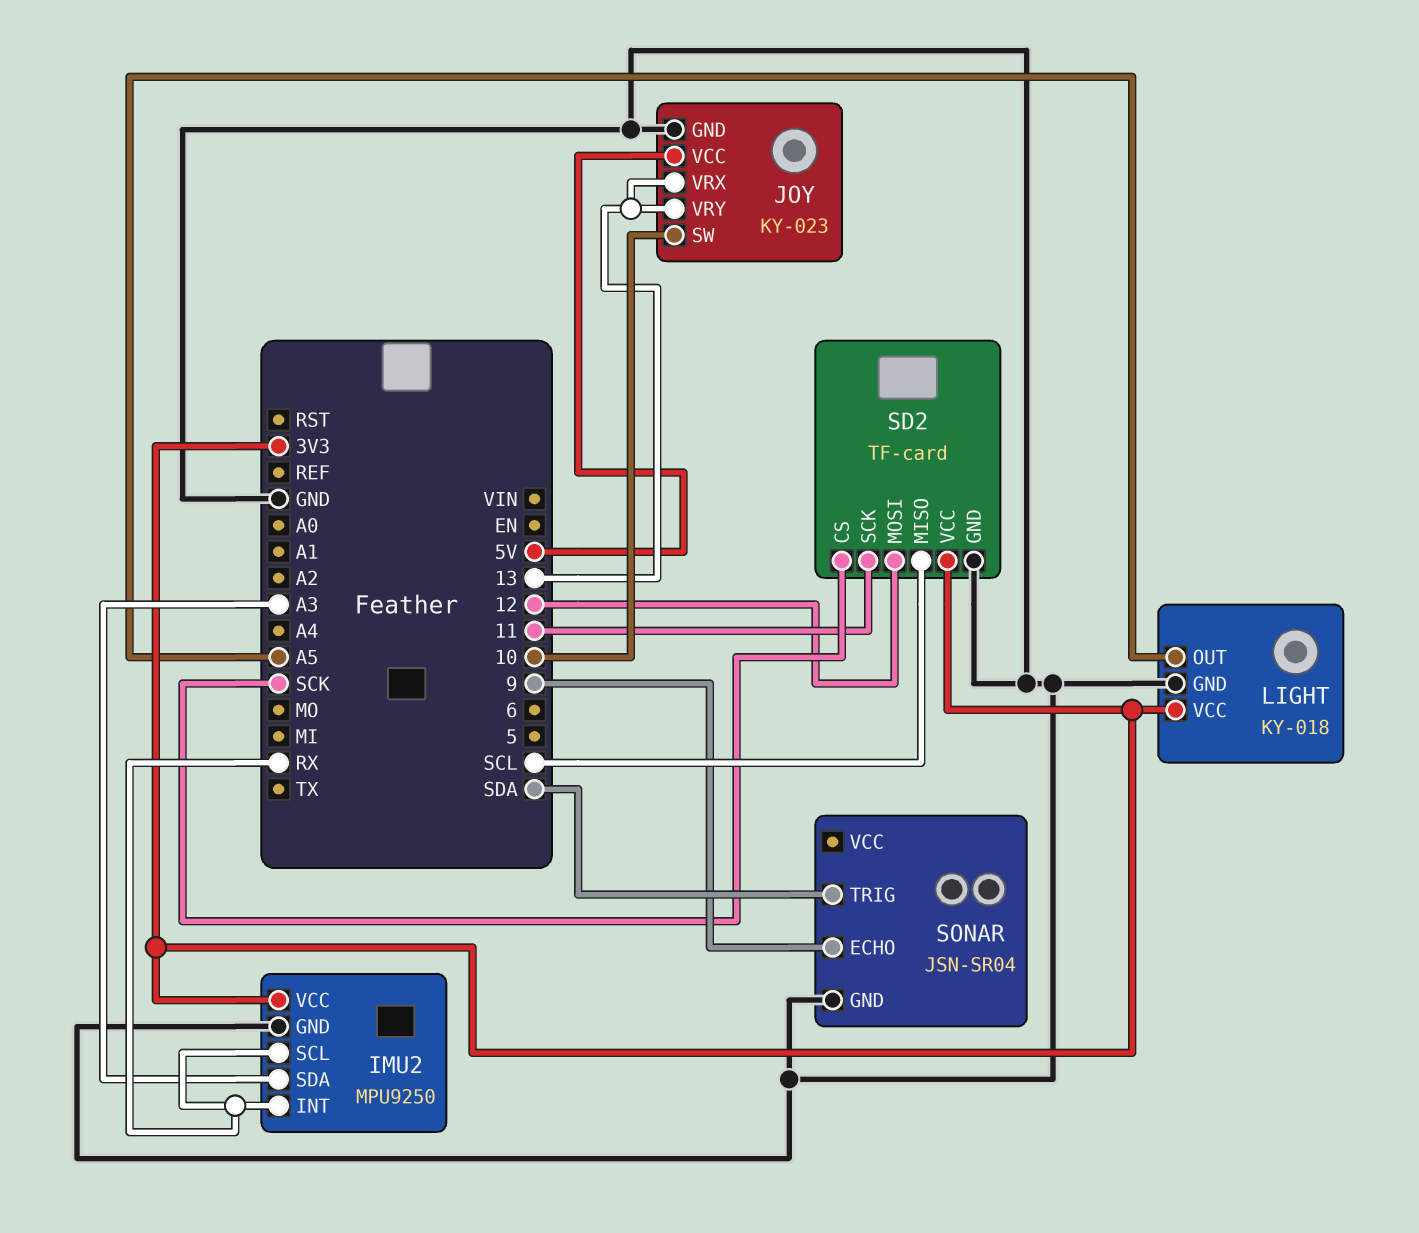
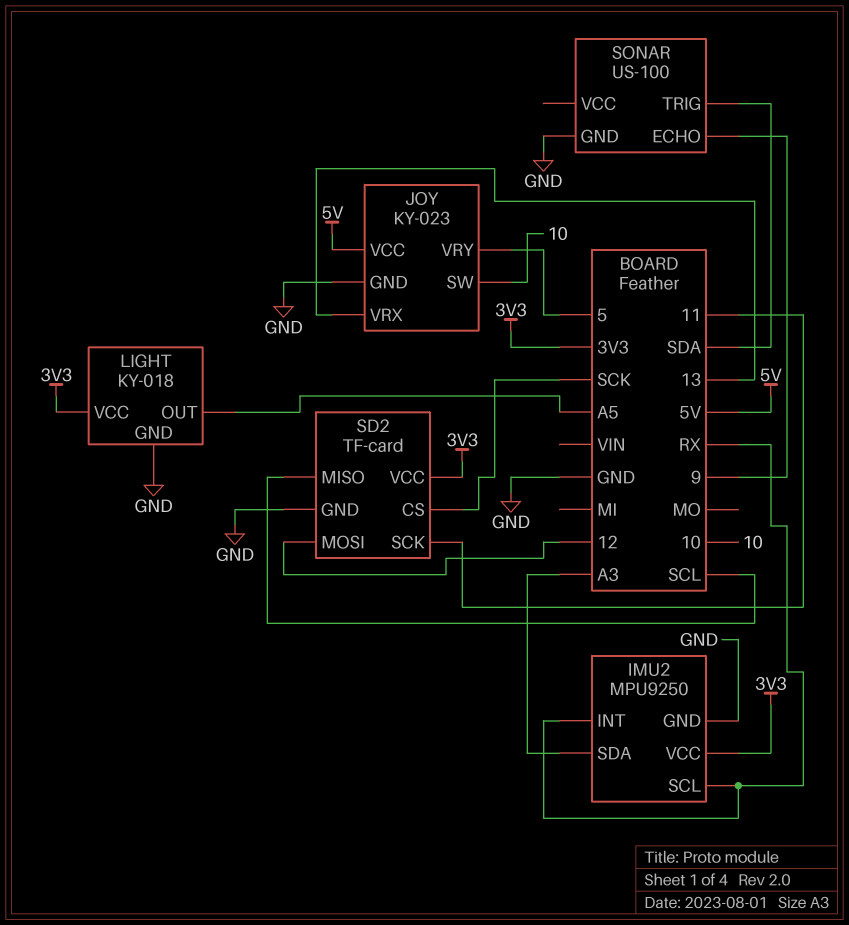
JOY pin VRY: 13 -> 5
SONAR: JSN-SR04 -> US-100

